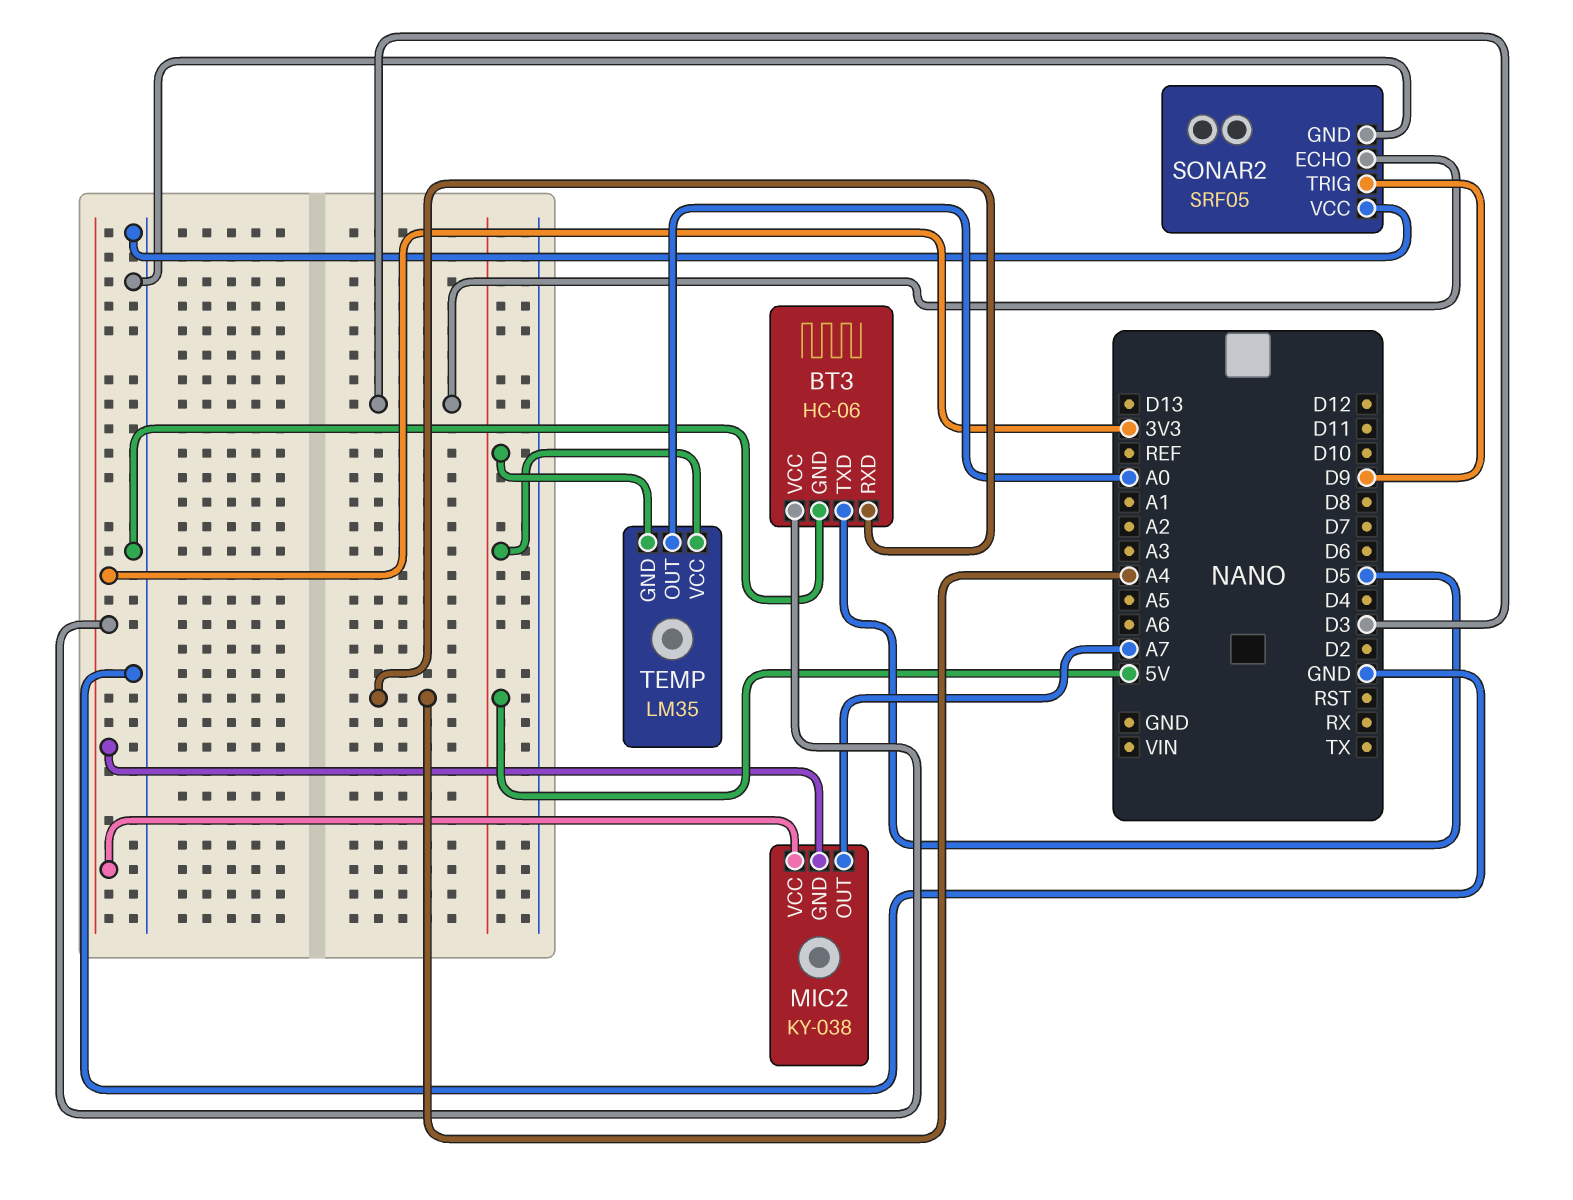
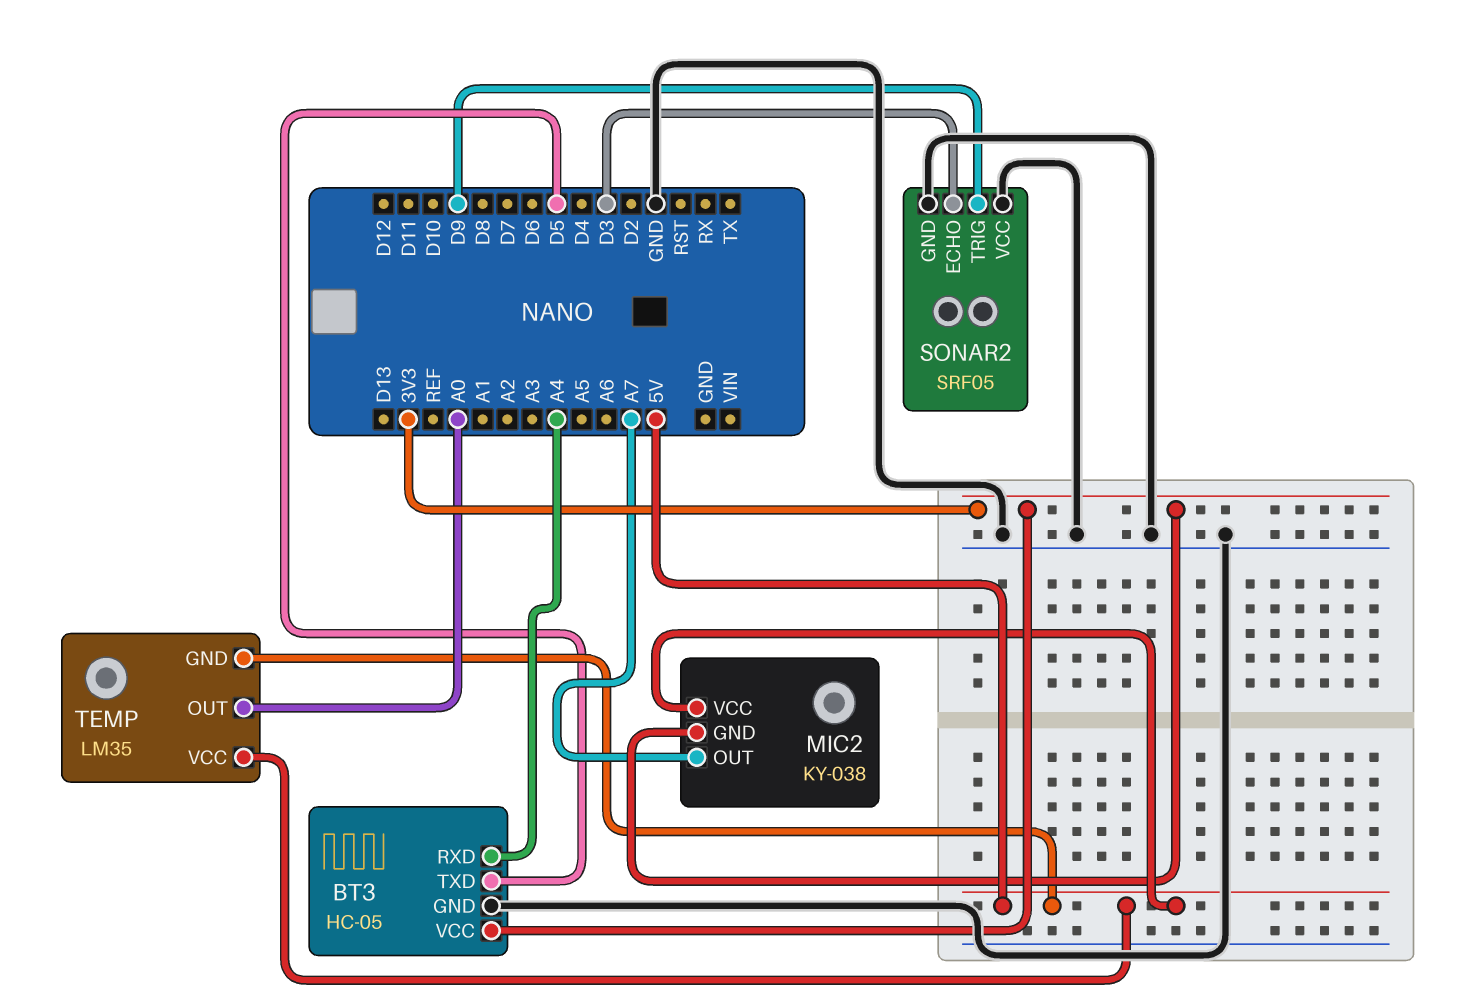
BT3: HC-06 -> HC-05
MIC2 pin VCC: 3V3 -> 5V

